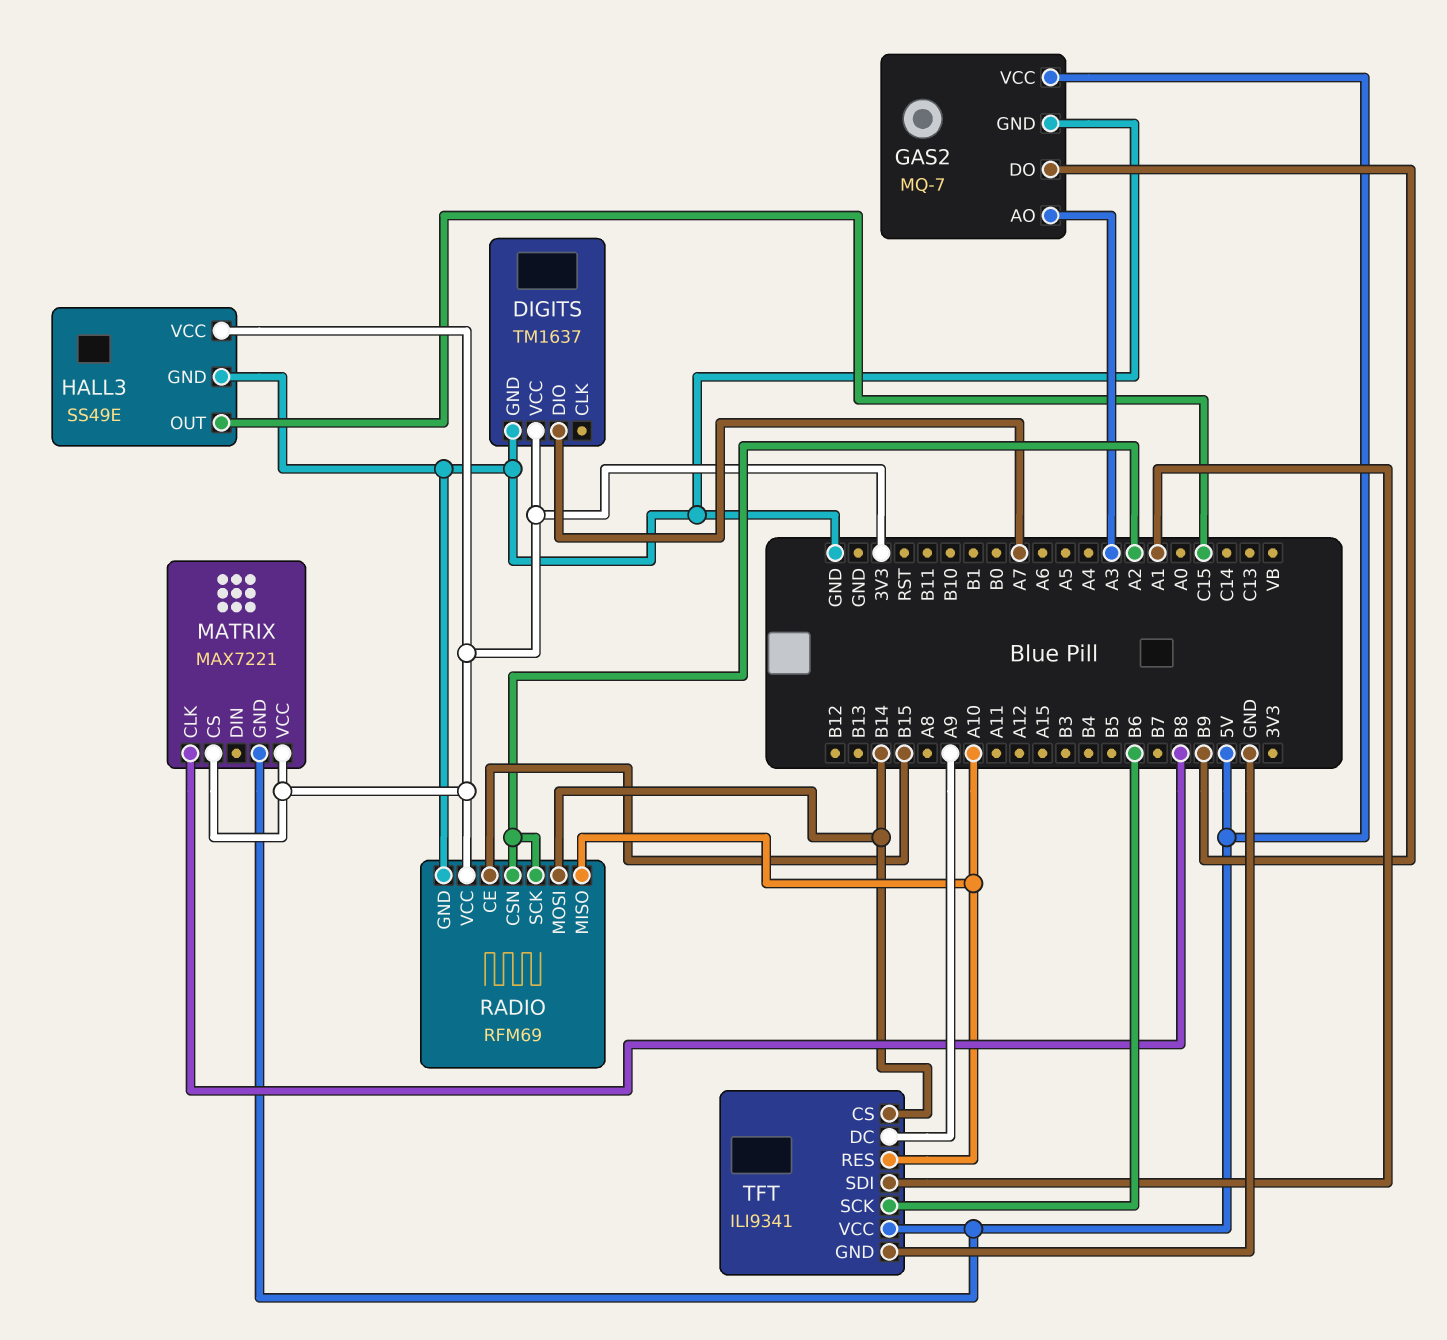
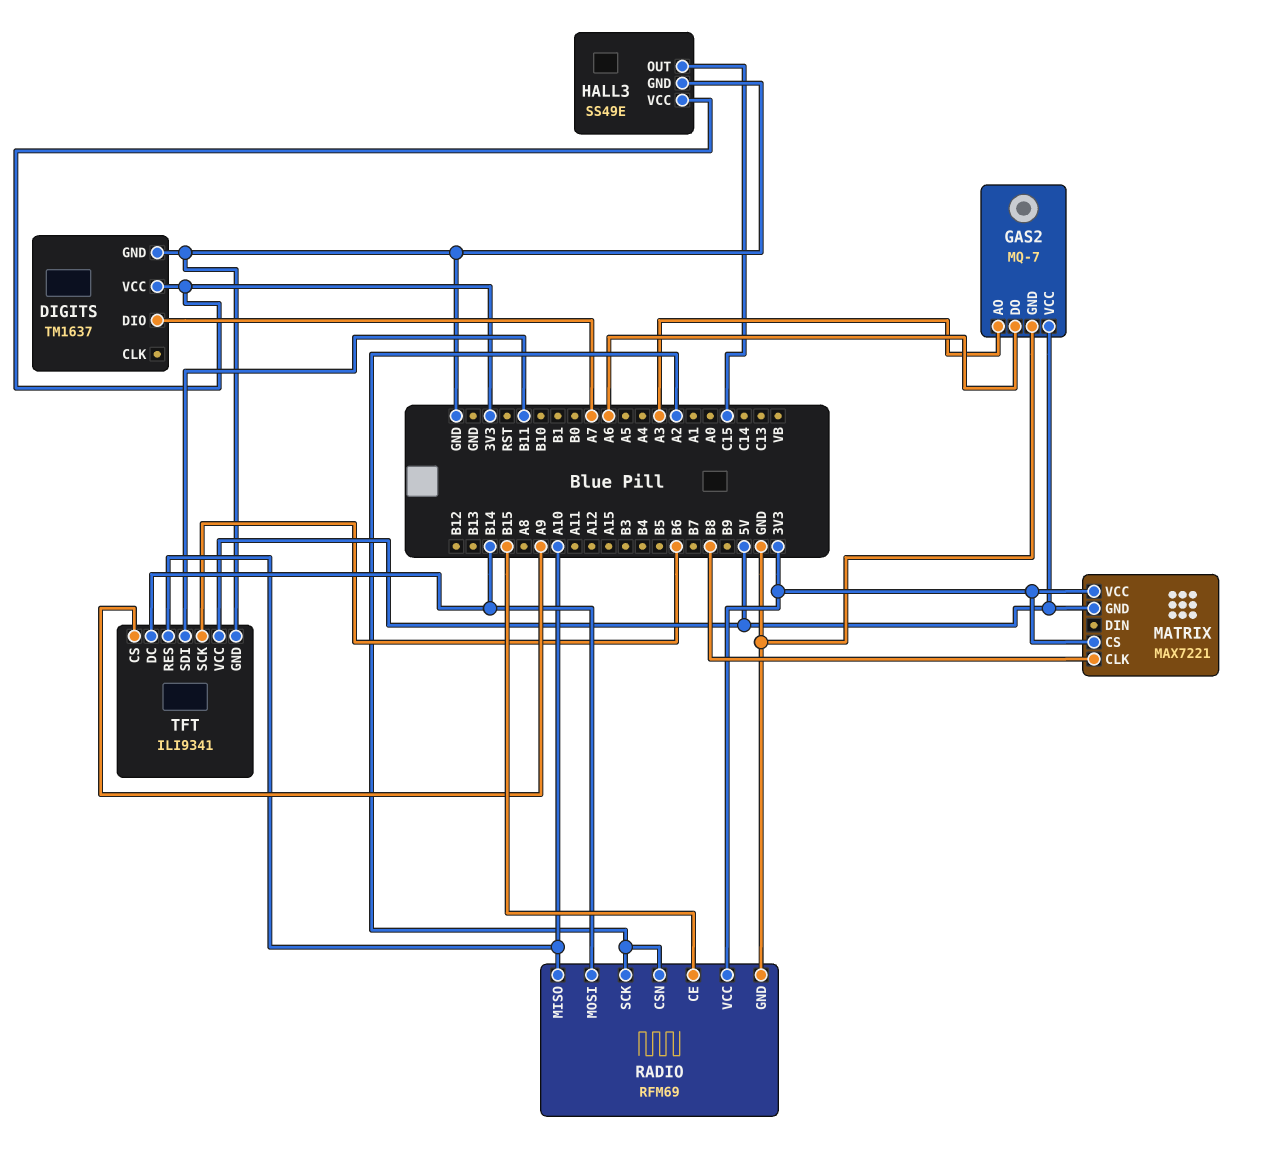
GAS2 pin DO: B9 -> A6
TFT pin CS: B14 -> A9
TFT pin DC: A9 -> B14
TFT pin SDI: A1 -> B11

